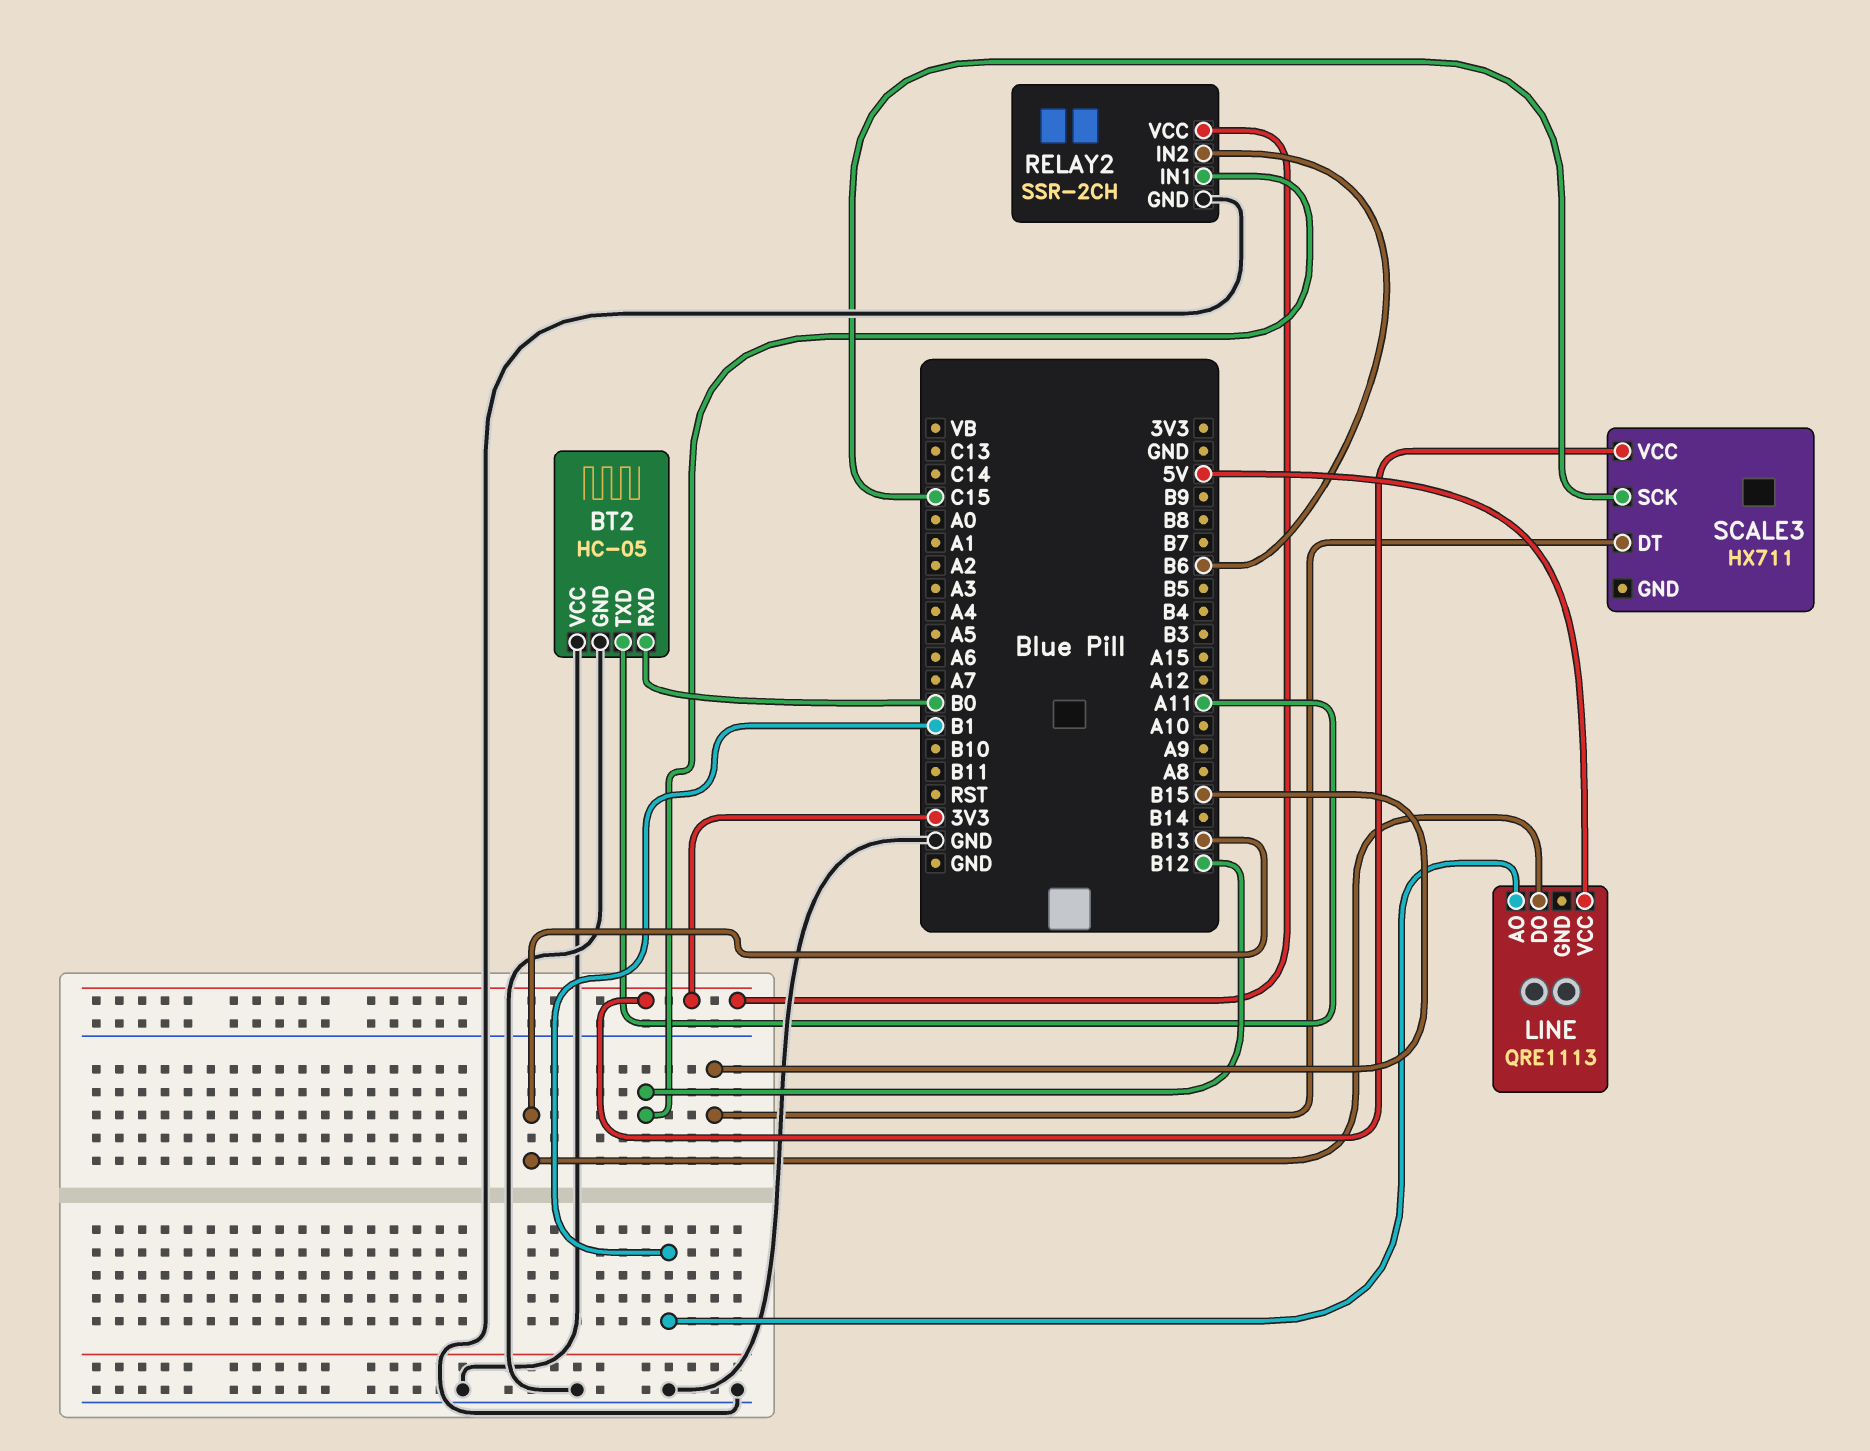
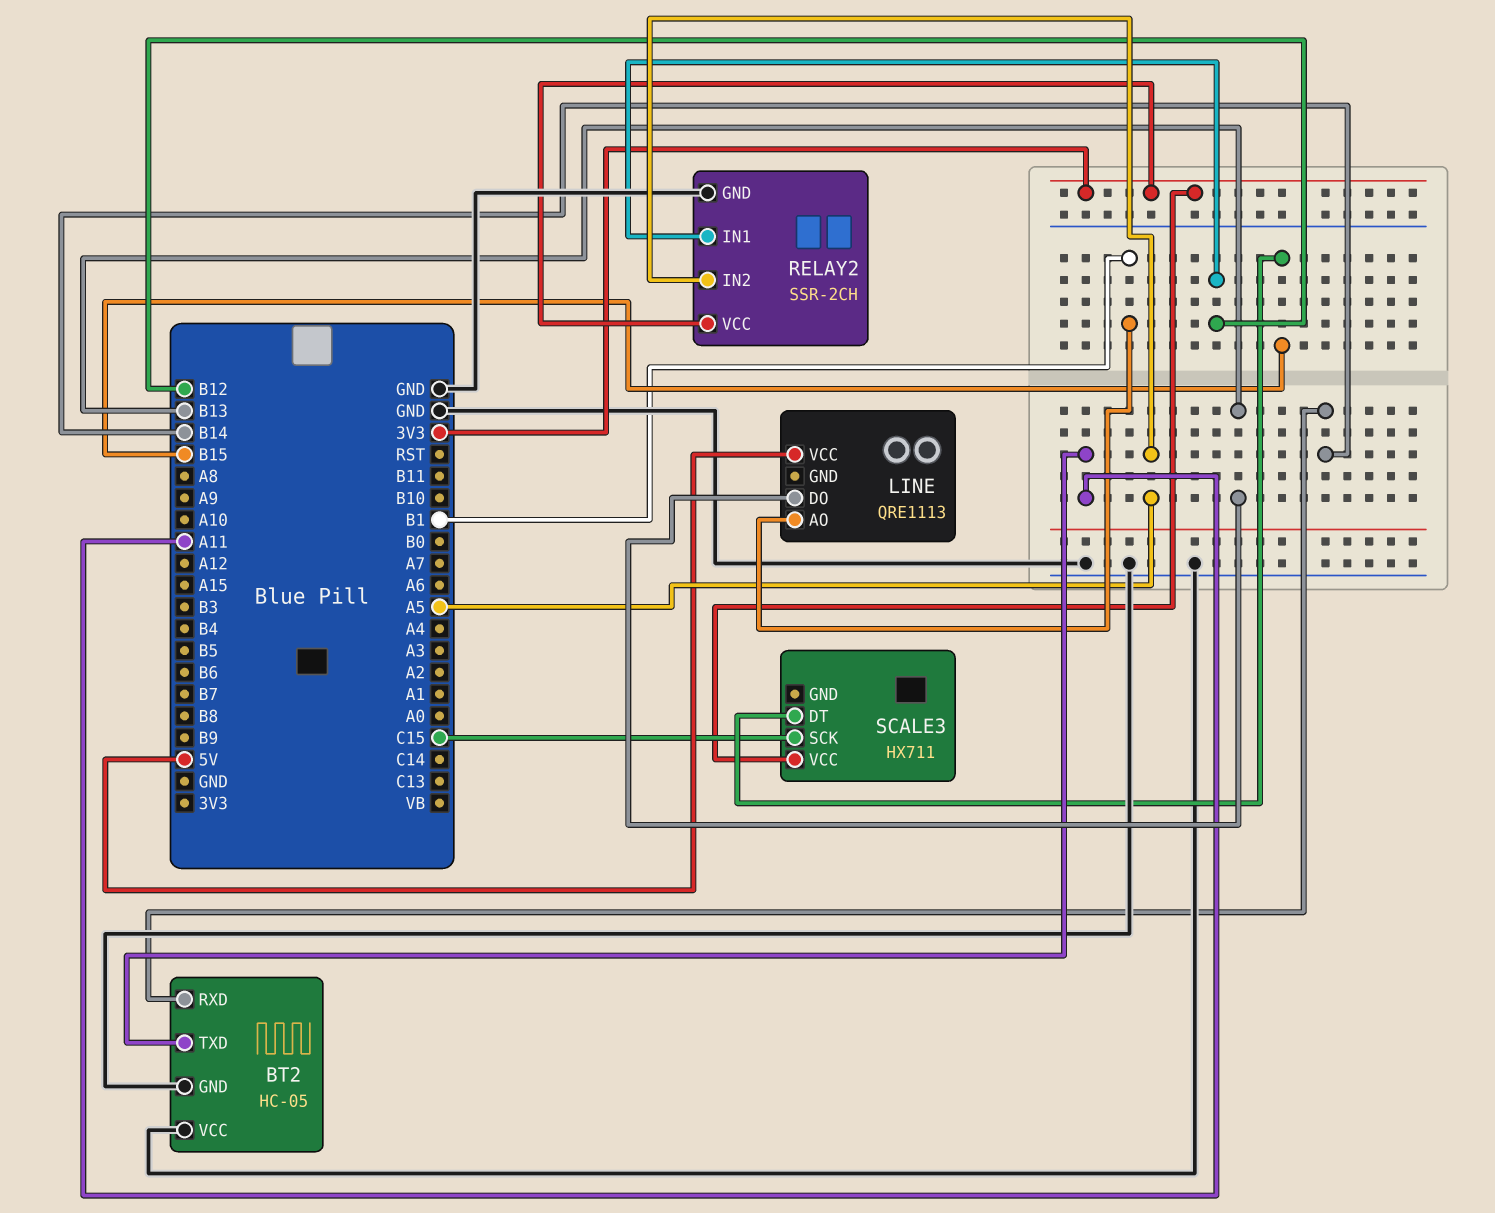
BT2 pin RXD: B0 -> B14
RELAY2 pin IN2: B6 -> A5

